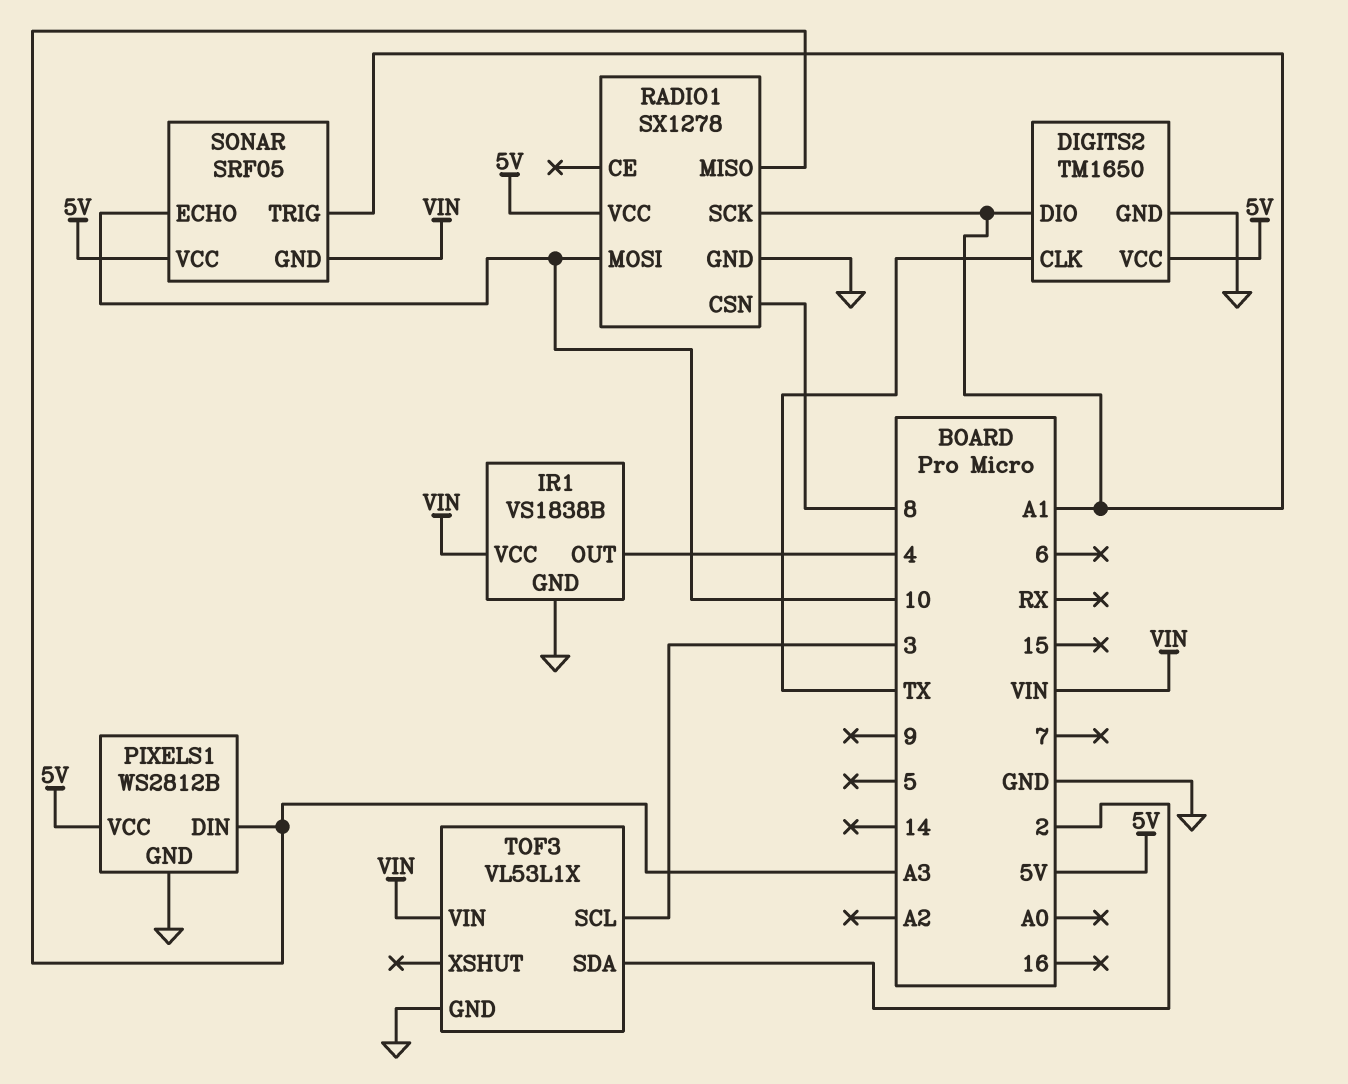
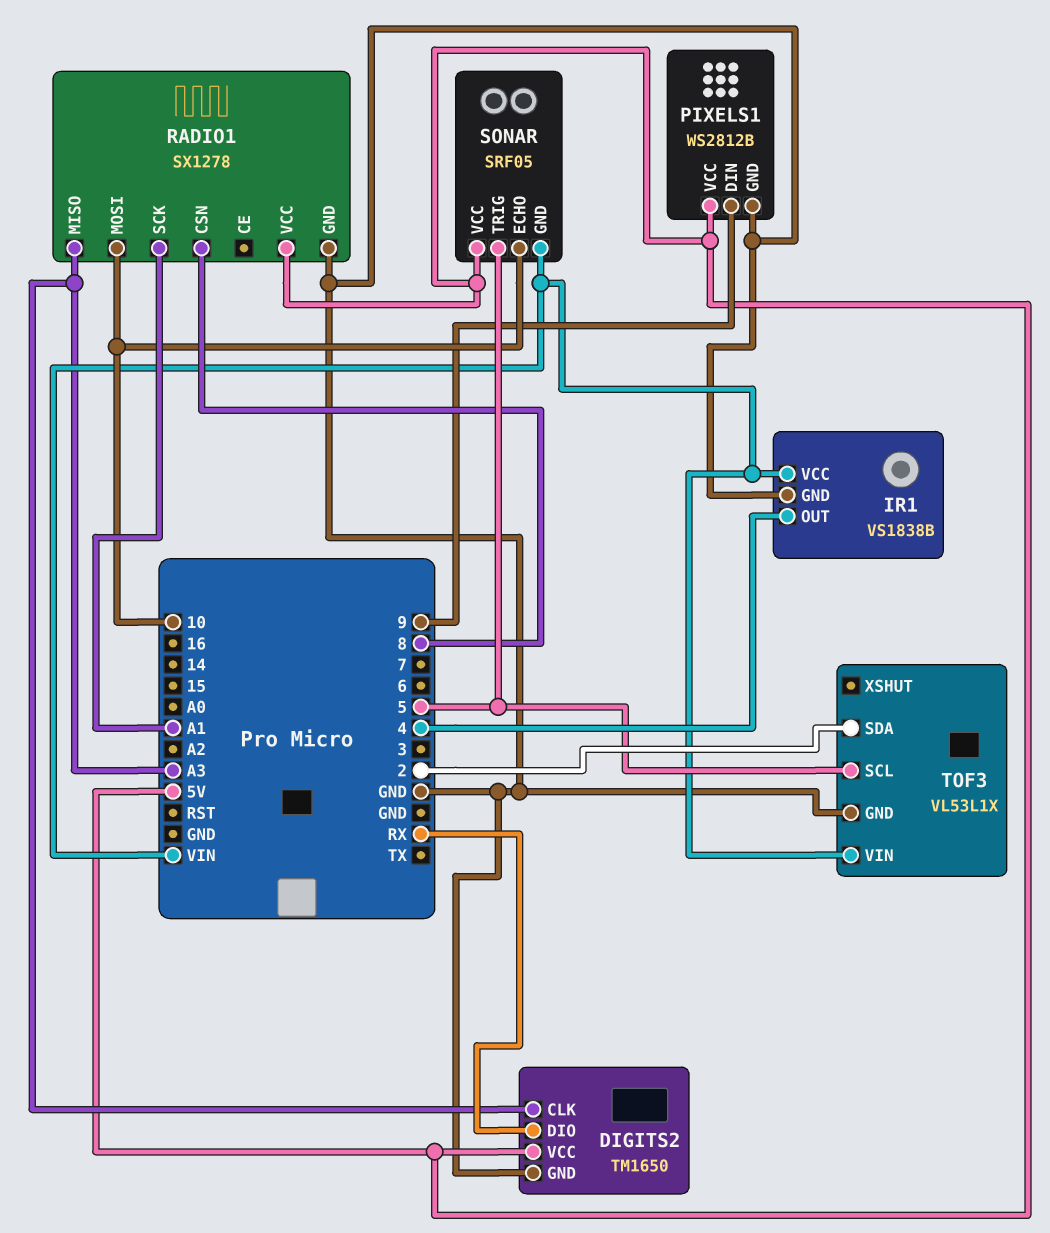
DIGITS2 pin CLK: TX -> A3
DIGITS2 pin DIO: A1 -> RX
PIXELS1 pin DIN: A3 -> 9
SONAR pin TRIG: A1 -> 5
TOF3 pin SCL: 3 -> 5

